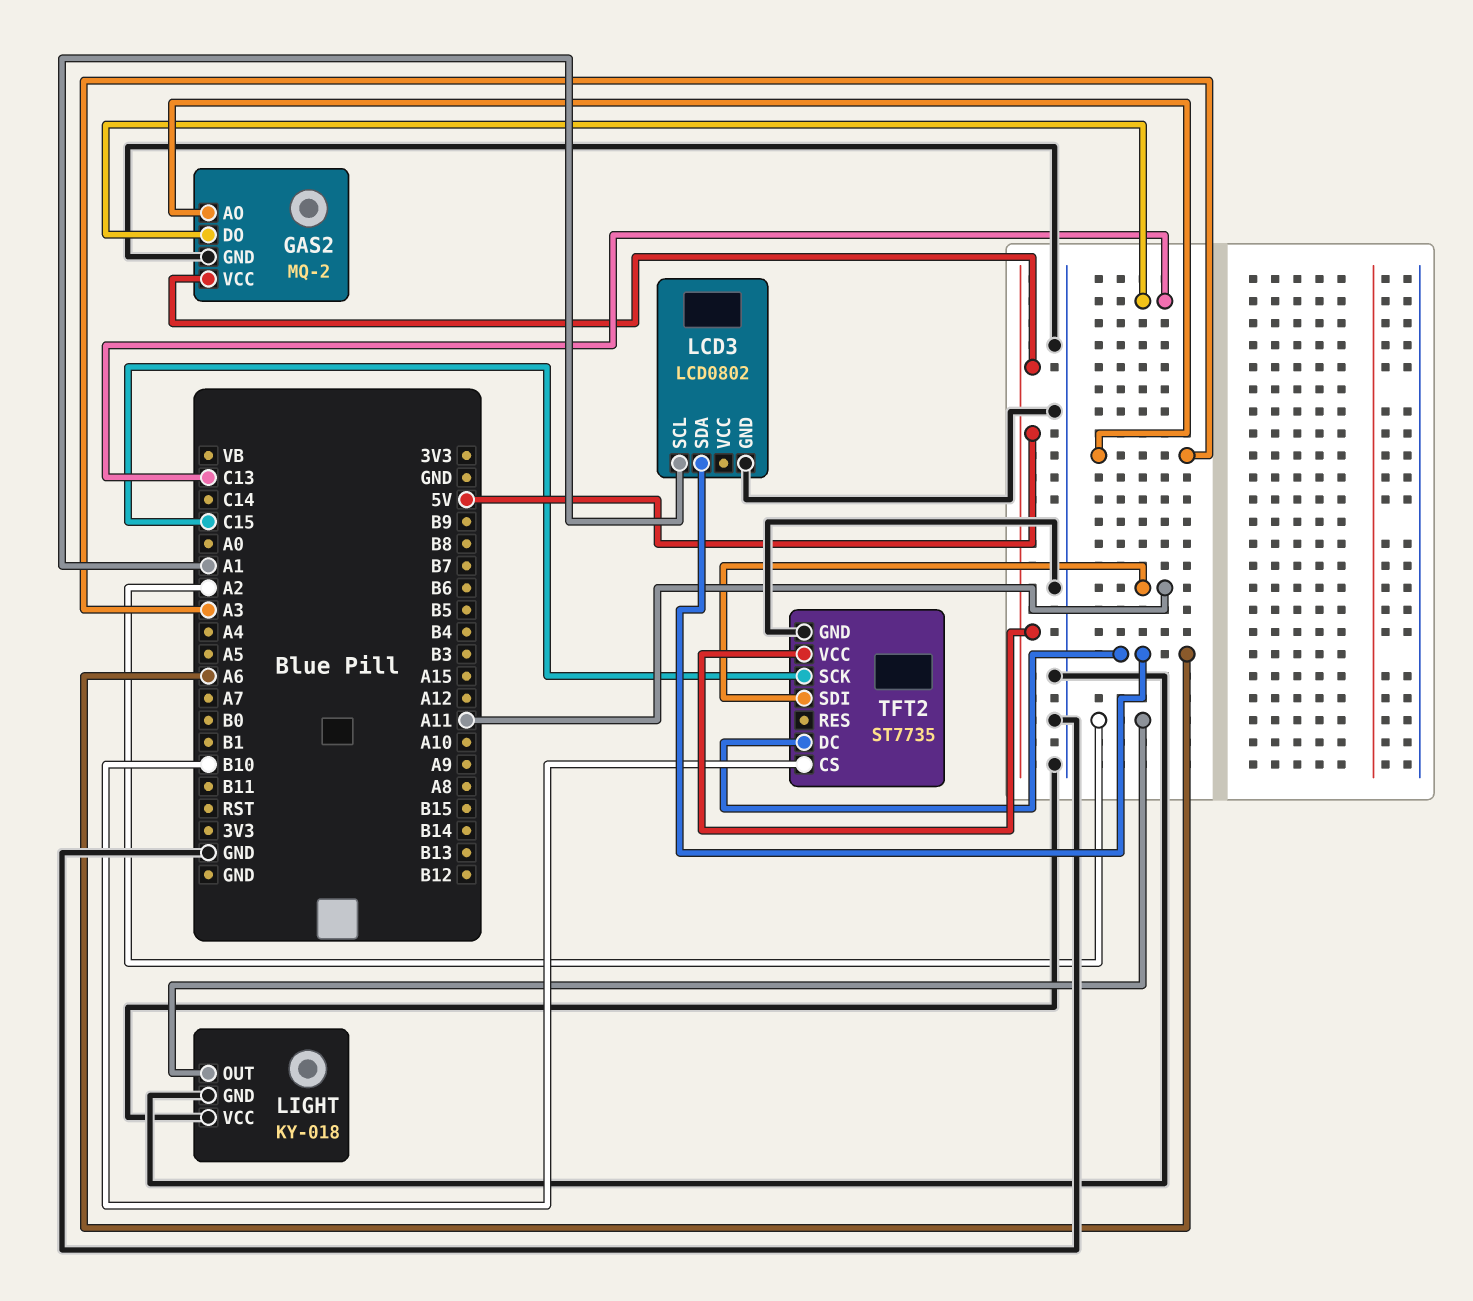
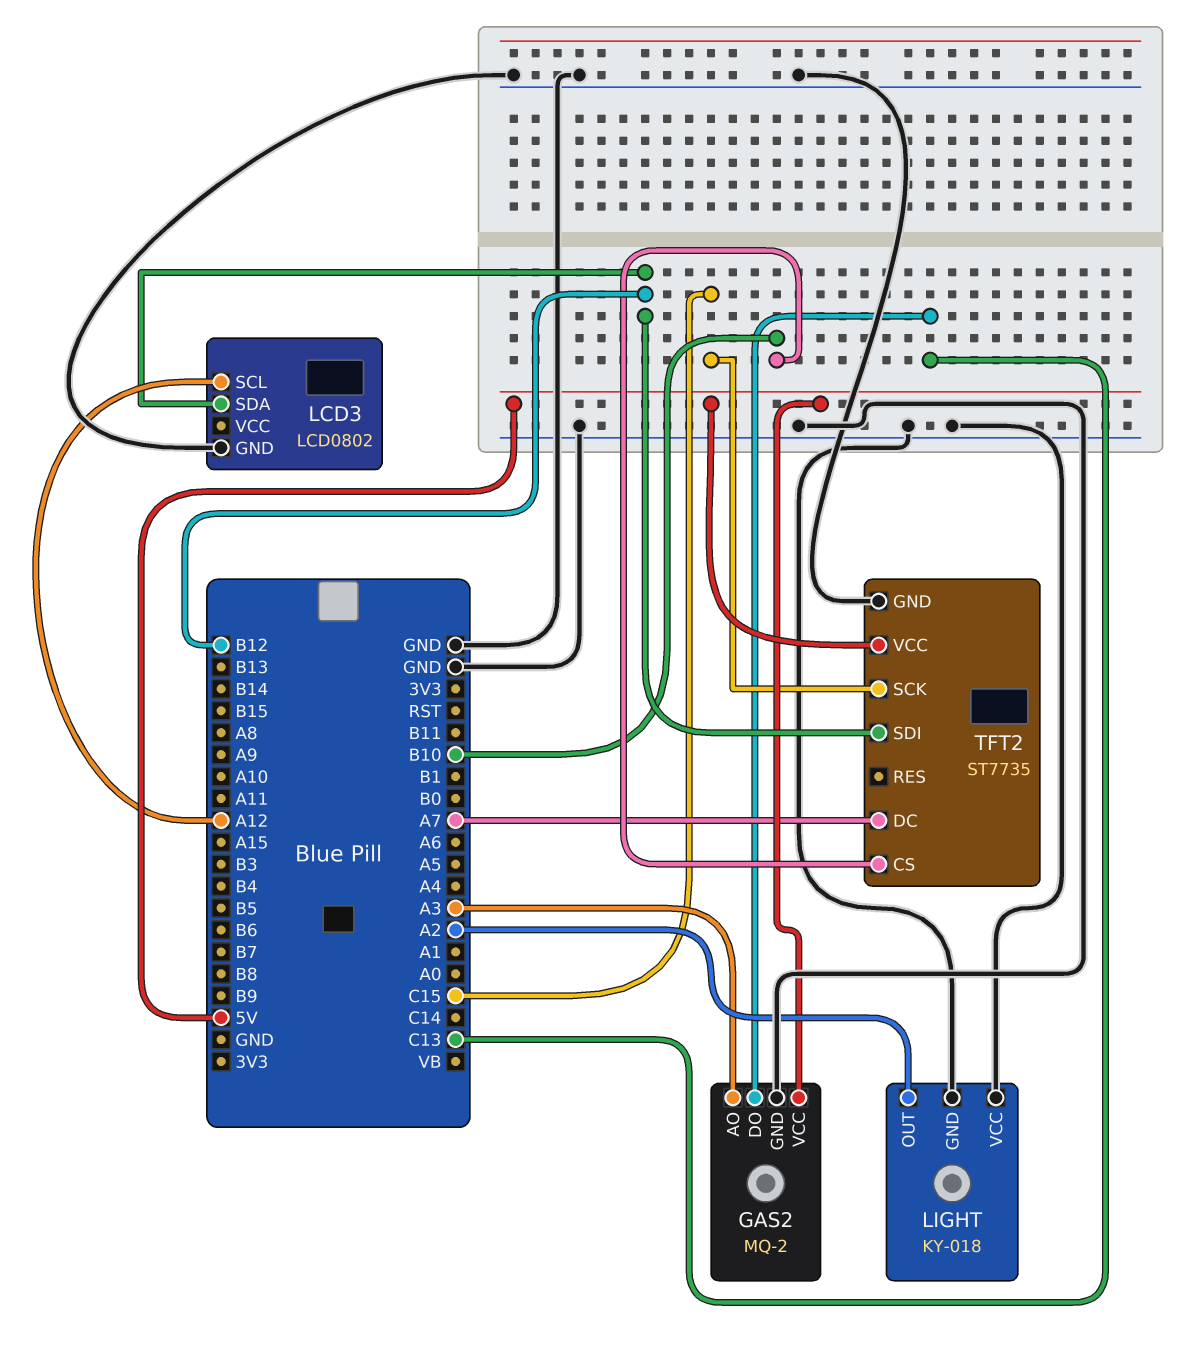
LCD3 pin SCL: A1 -> A12
LCD3 pin SDA: A6 -> B12
TFT2 pin DC: A6 -> A7
TFT2 pin SDI: A11 -> B12

